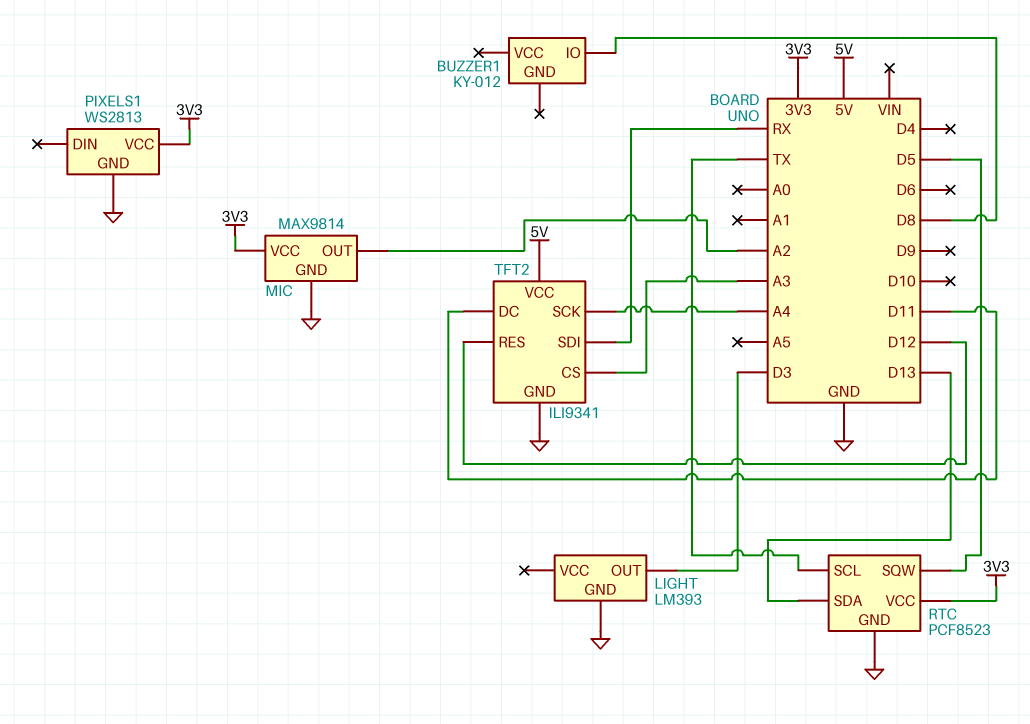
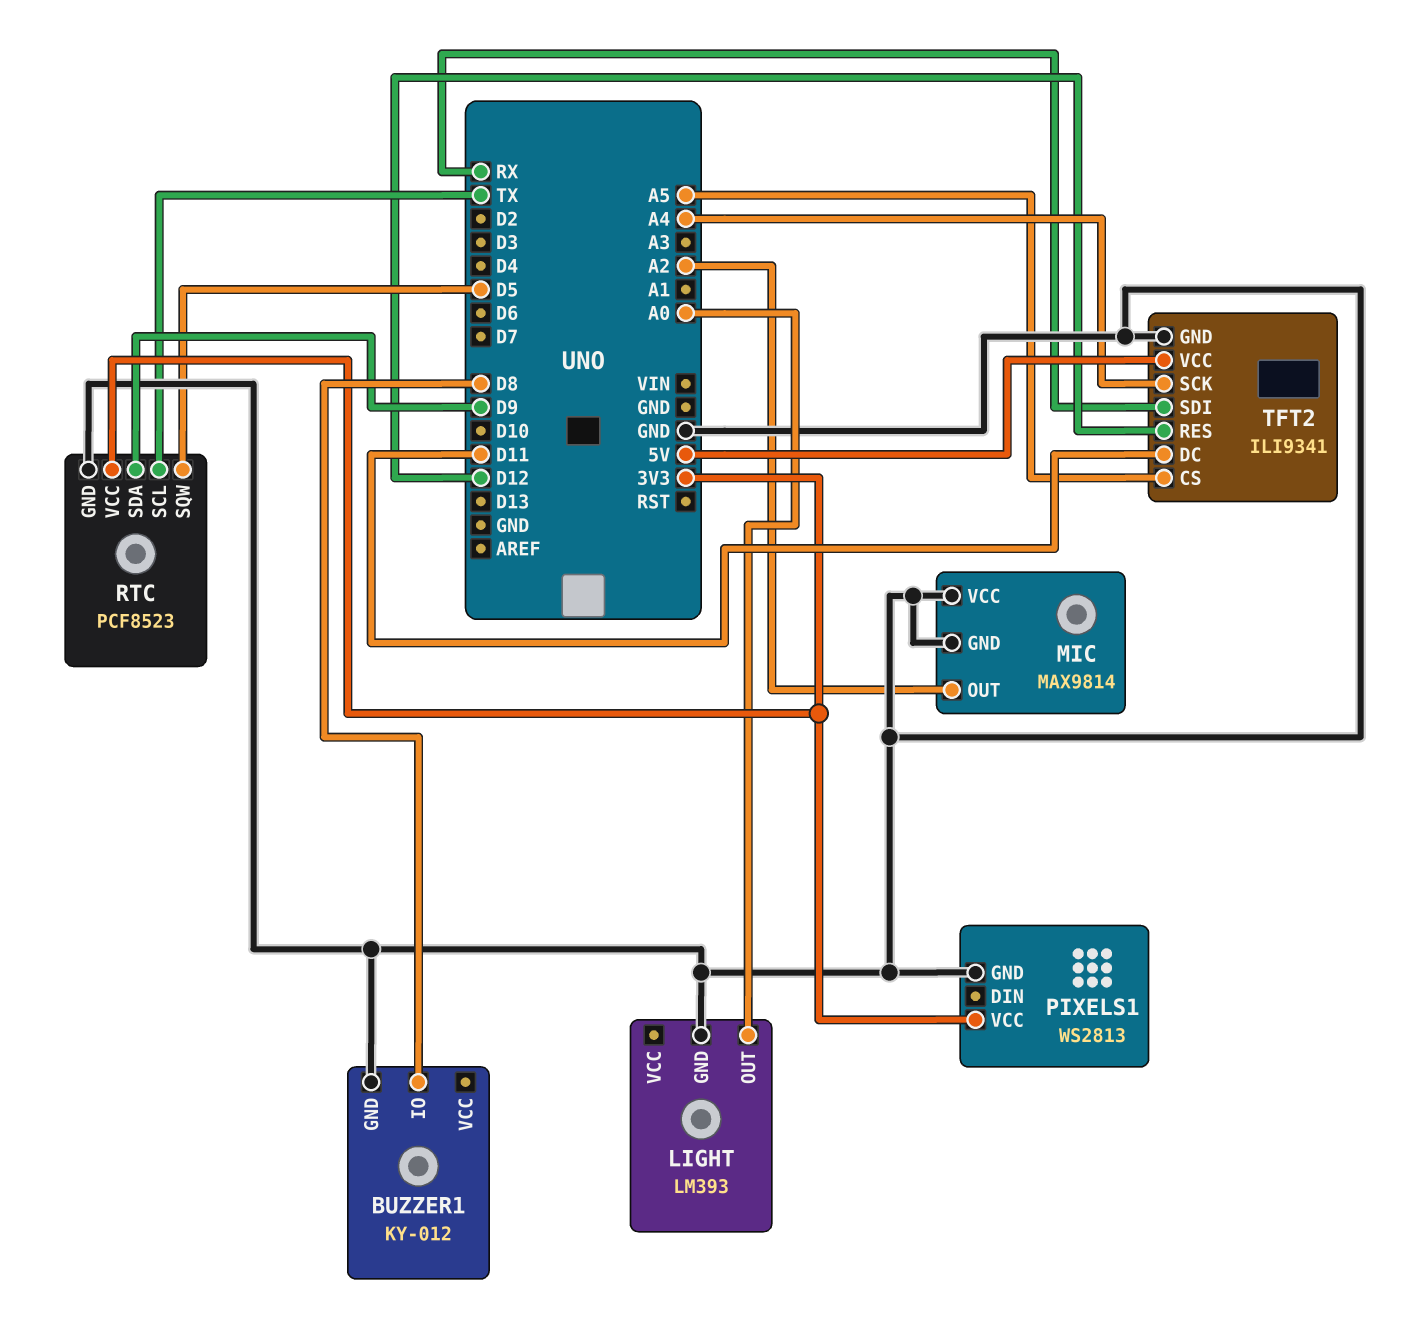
BUZZER1 pin GND: none -> GND
LIGHT pin OUT: D3 -> A0
MIC pin VCC: 3V3 -> GND
RTC pin SDA: D13 -> D9
TFT2 pin CS: A3 -> A5

